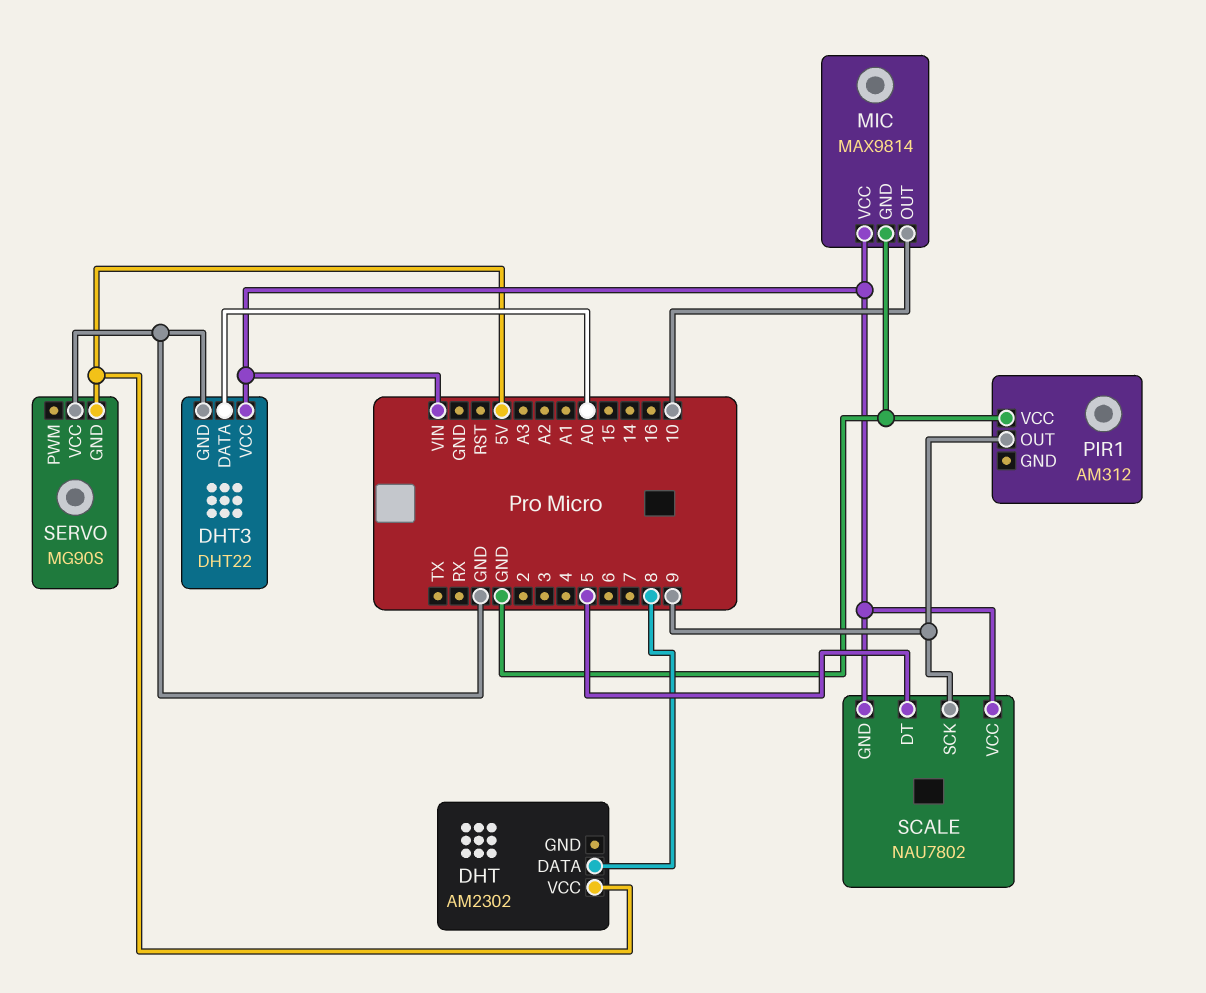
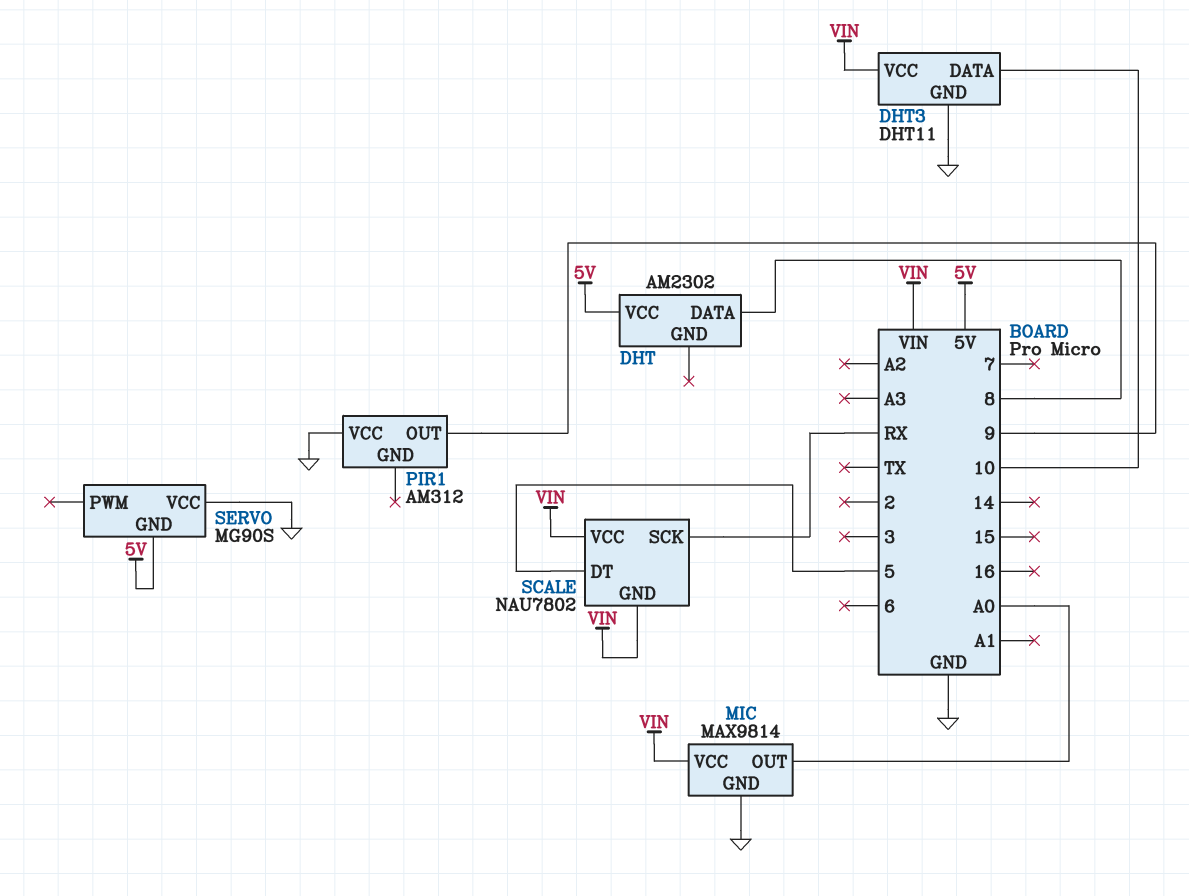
DHT3: DHT22 -> DHT11
DHT3 pin DATA: A0 -> 10
MIC pin OUT: 10 -> A0
SCALE pin SCK: 9 -> RX

